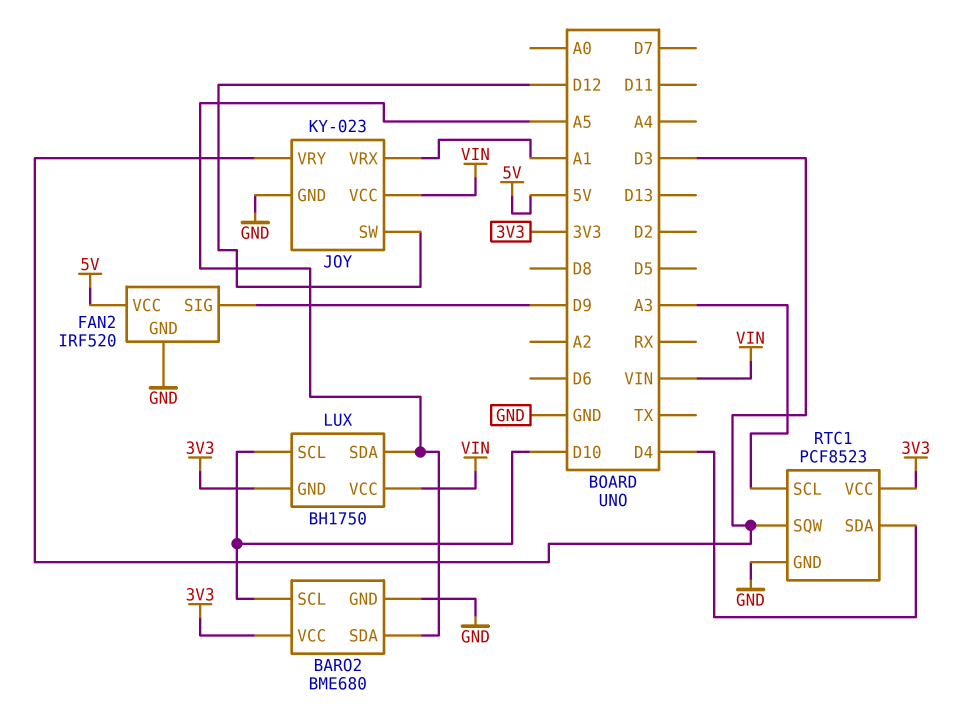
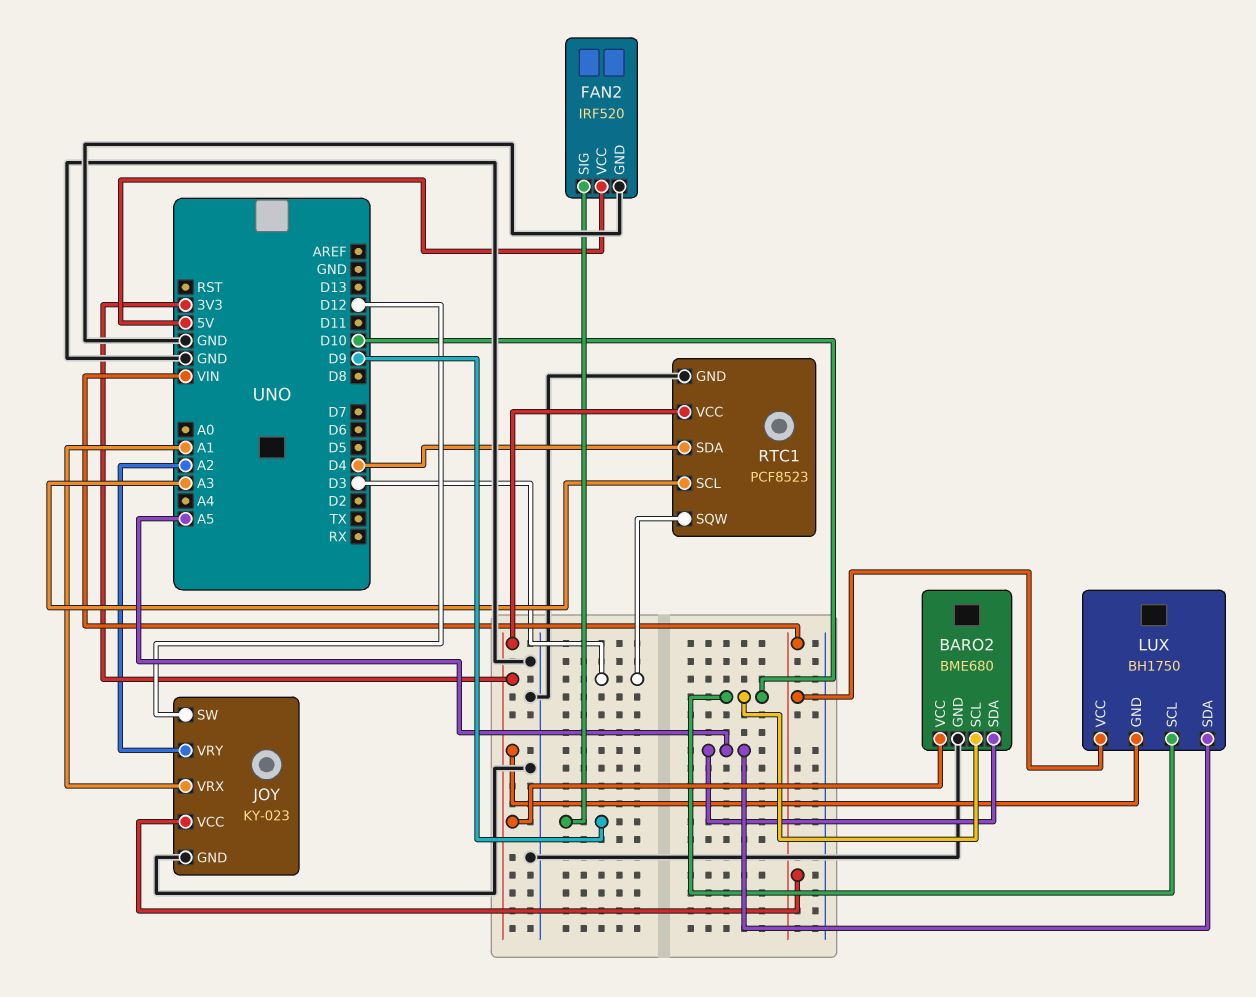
JOY pin VRY: D3 -> A2

